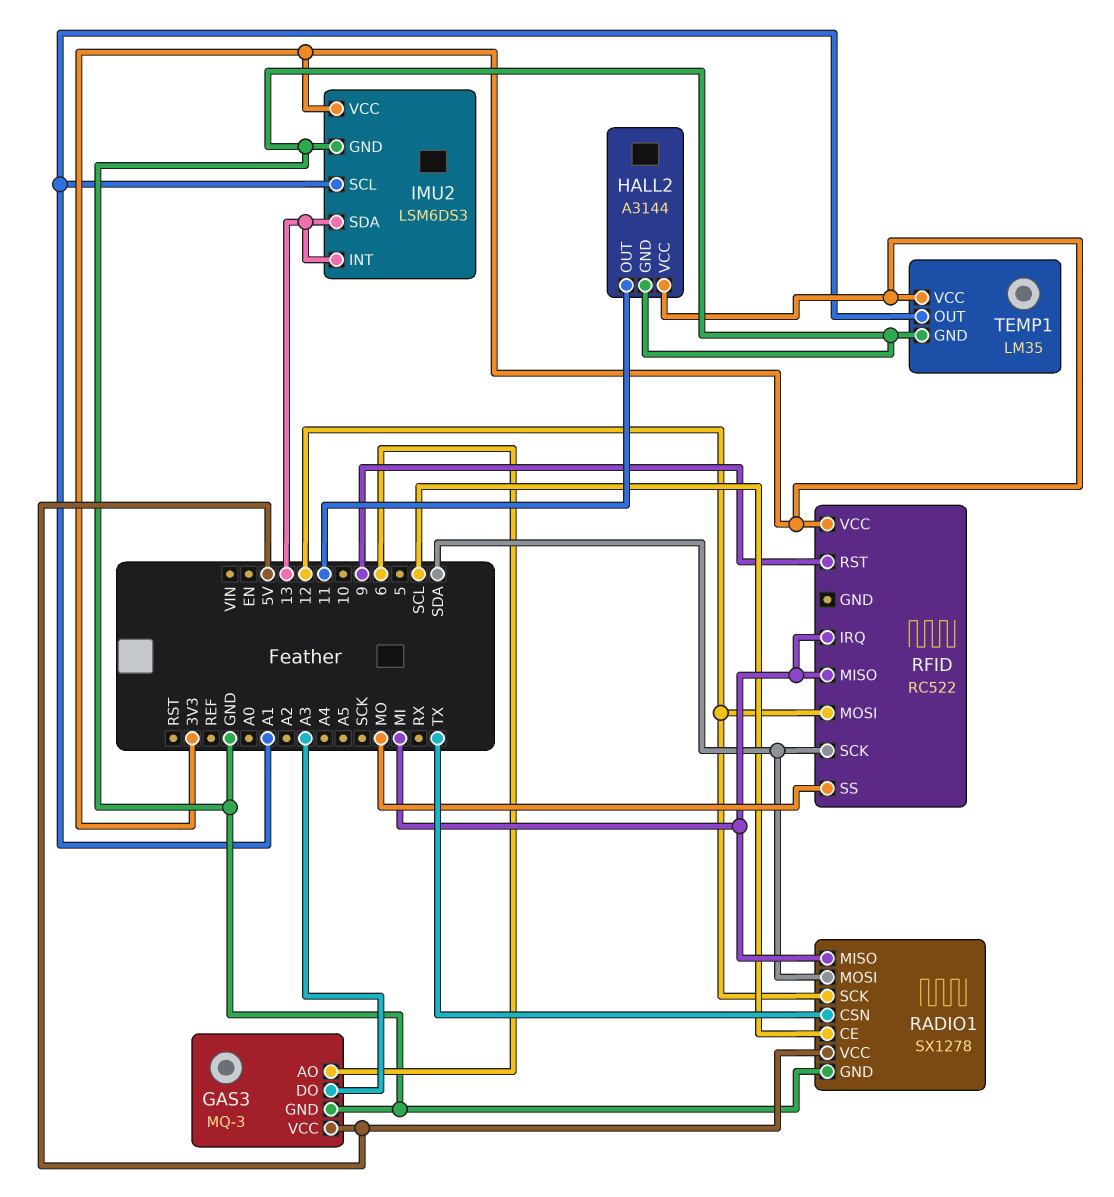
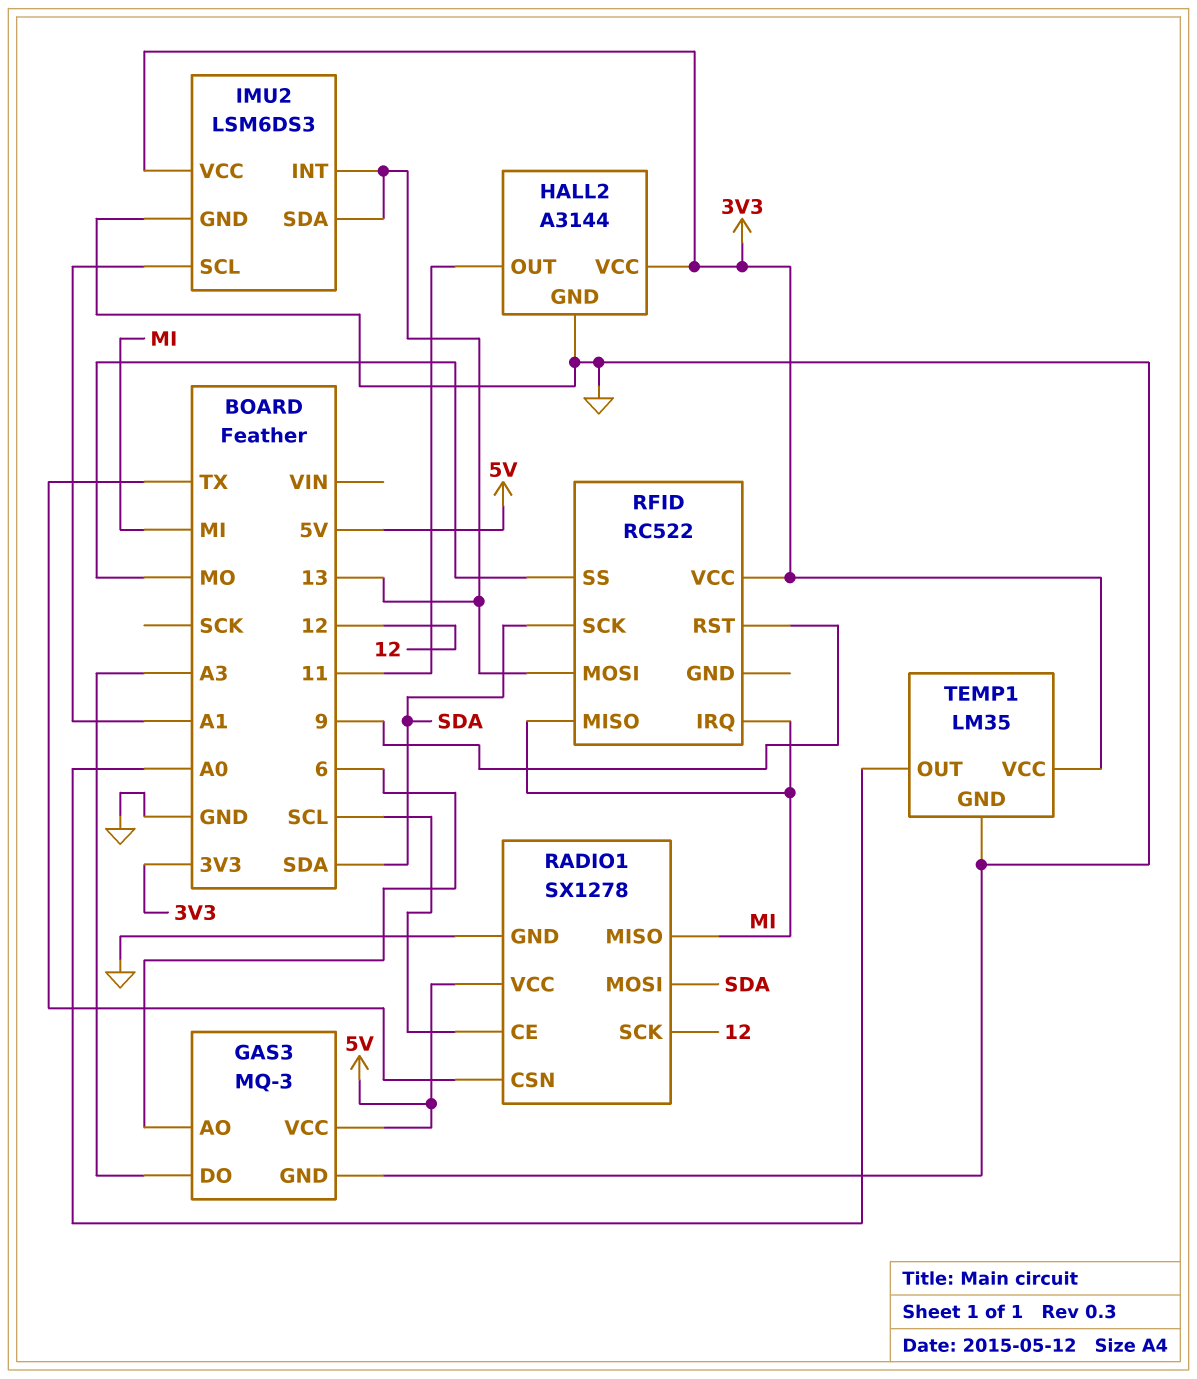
RFID pin MOSI: 12 -> 13
TEMP1 pin OUT: A1 -> A0

